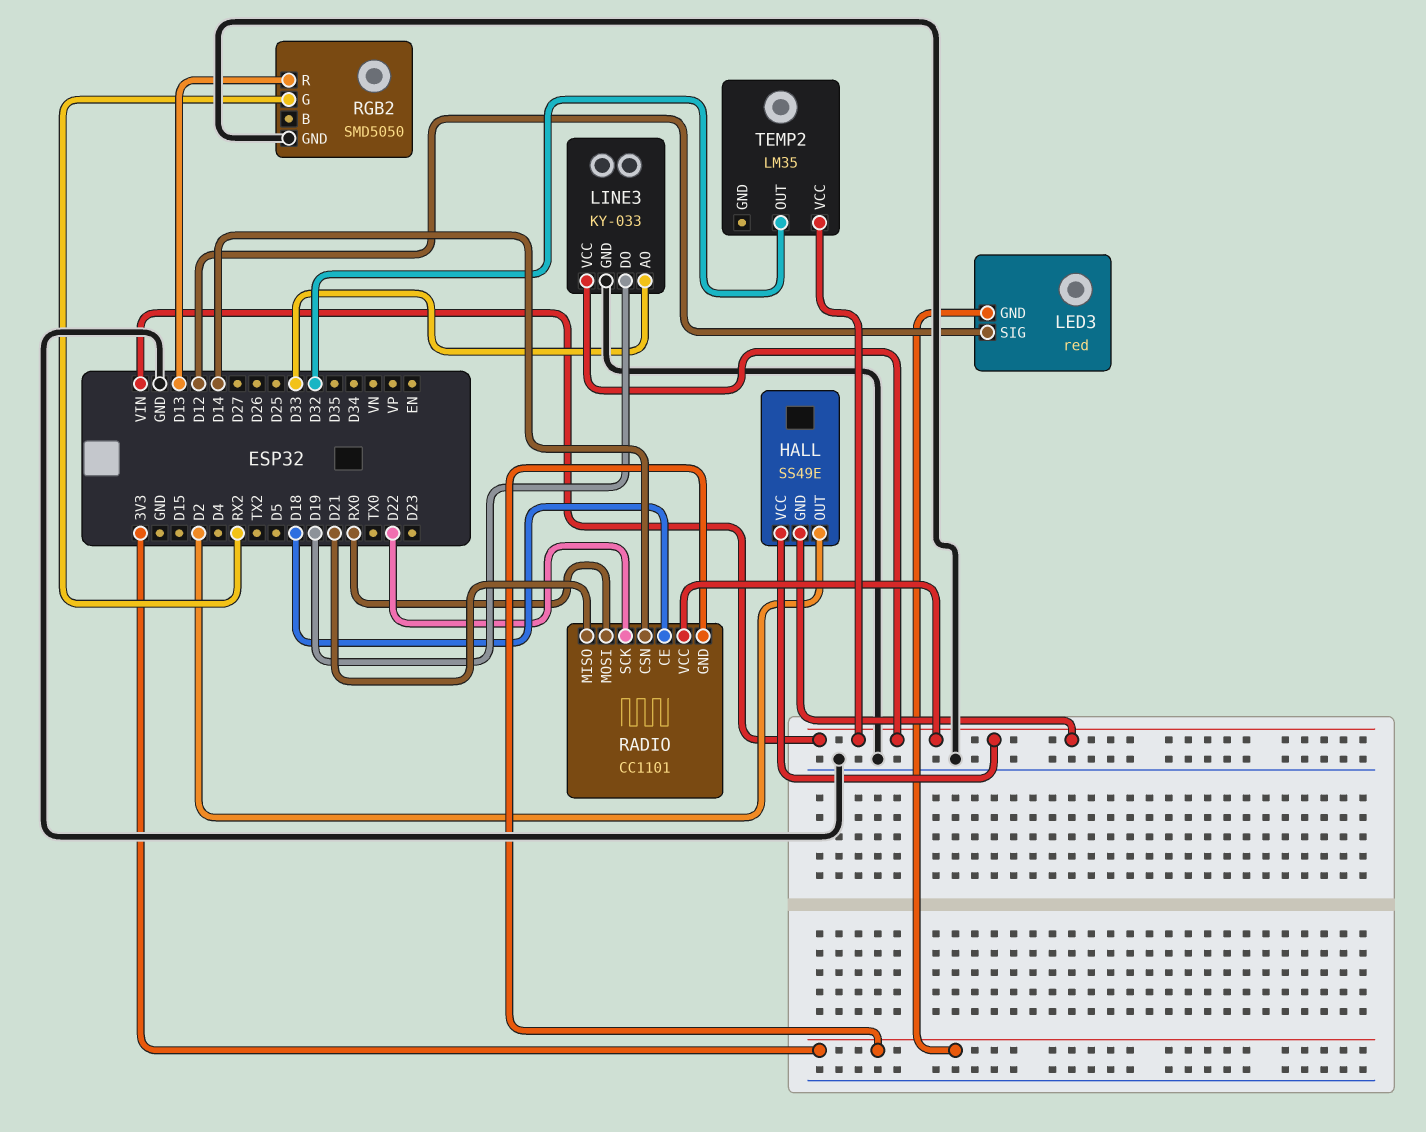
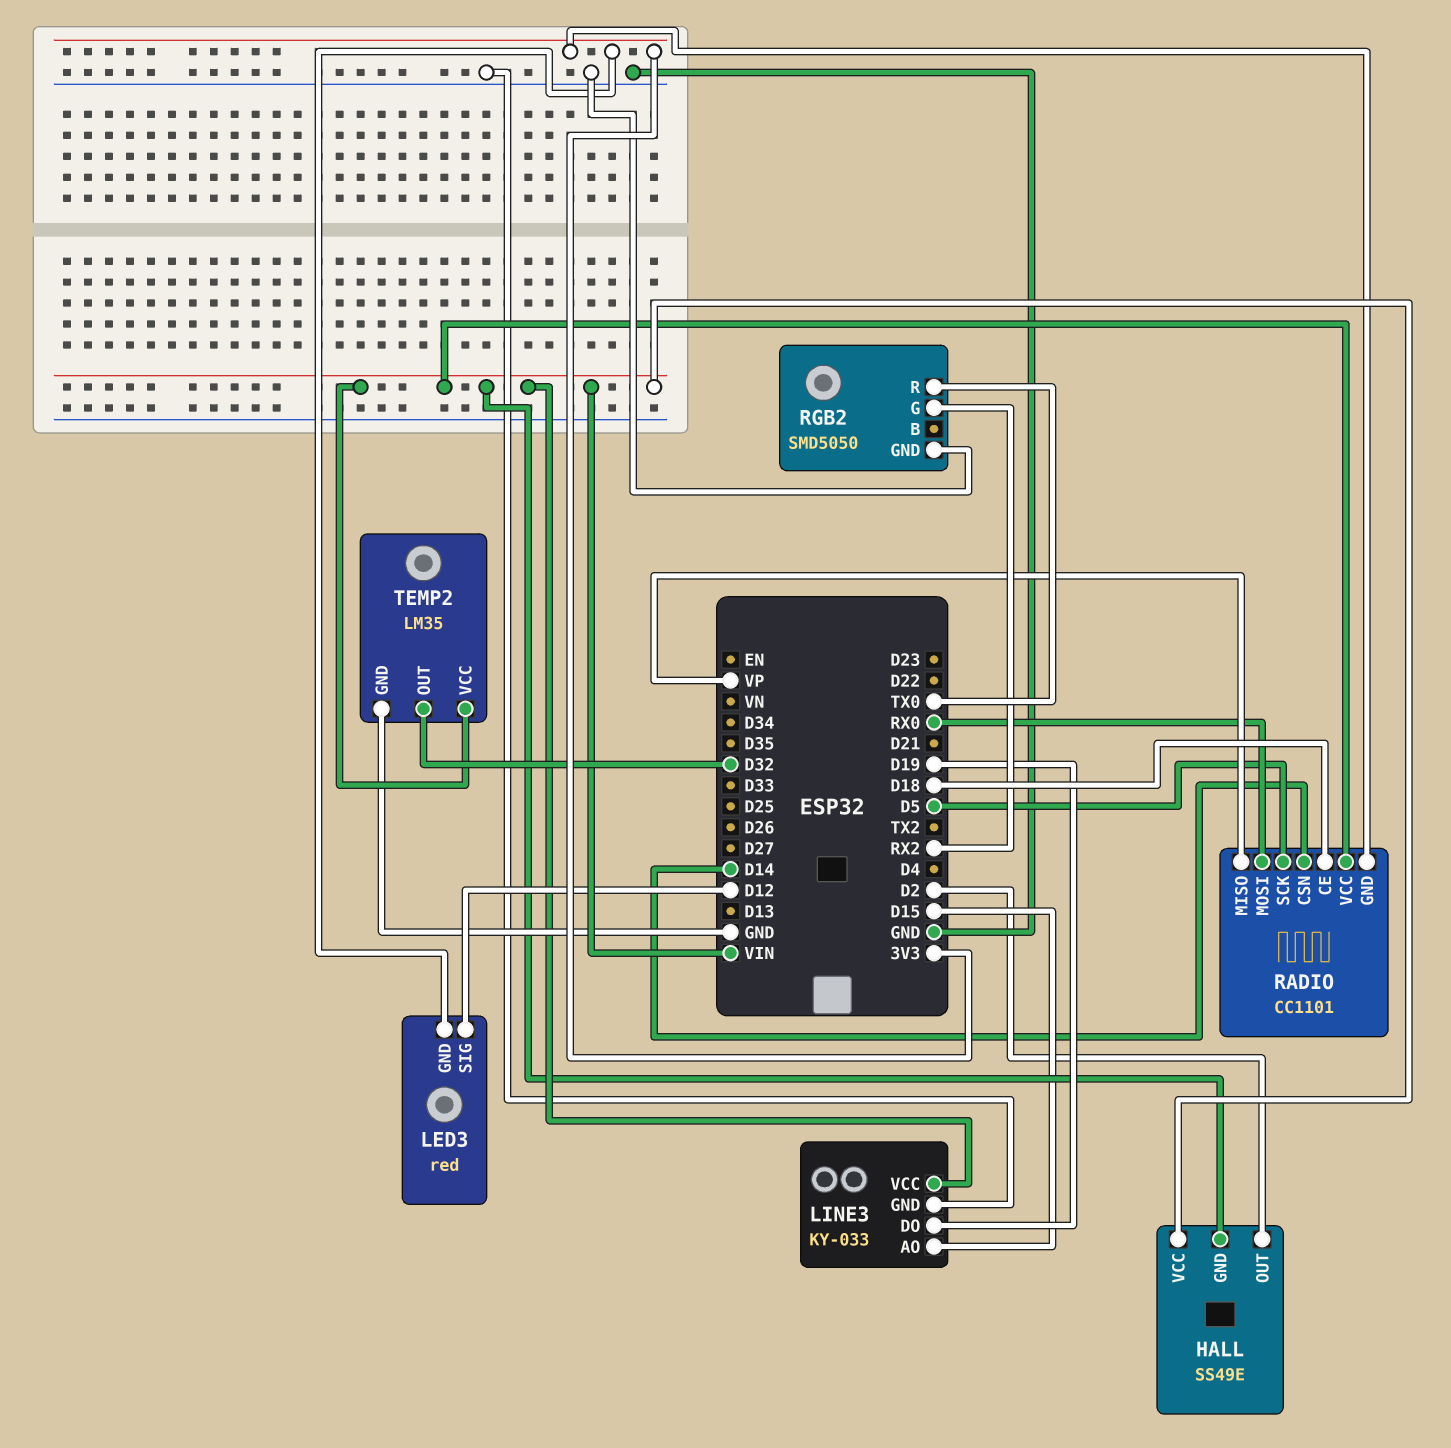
LINE3 pin AO: D33 -> D15
RADIO pin MISO: D21 -> VP
RADIO pin SCK: D22 -> D5
RGB2 pin R: D13 -> TX0
TEMP2 pin GND: none -> GND

